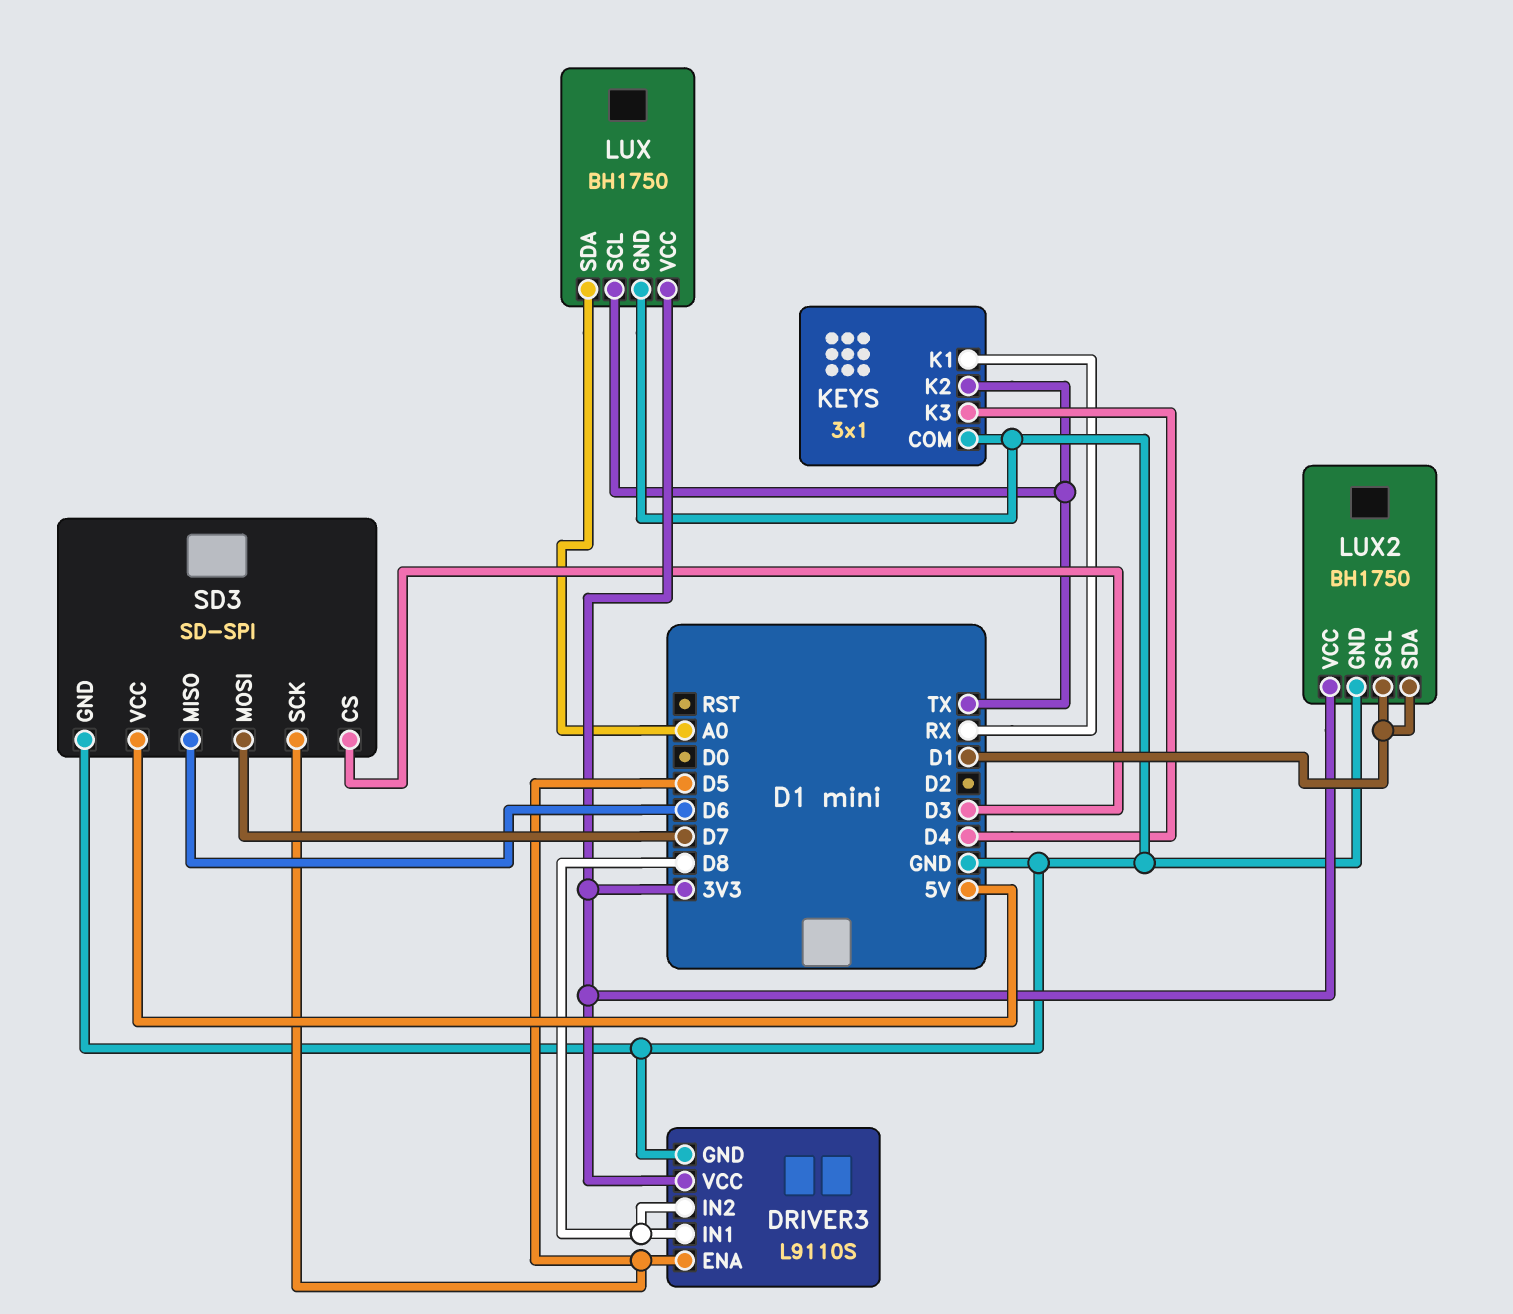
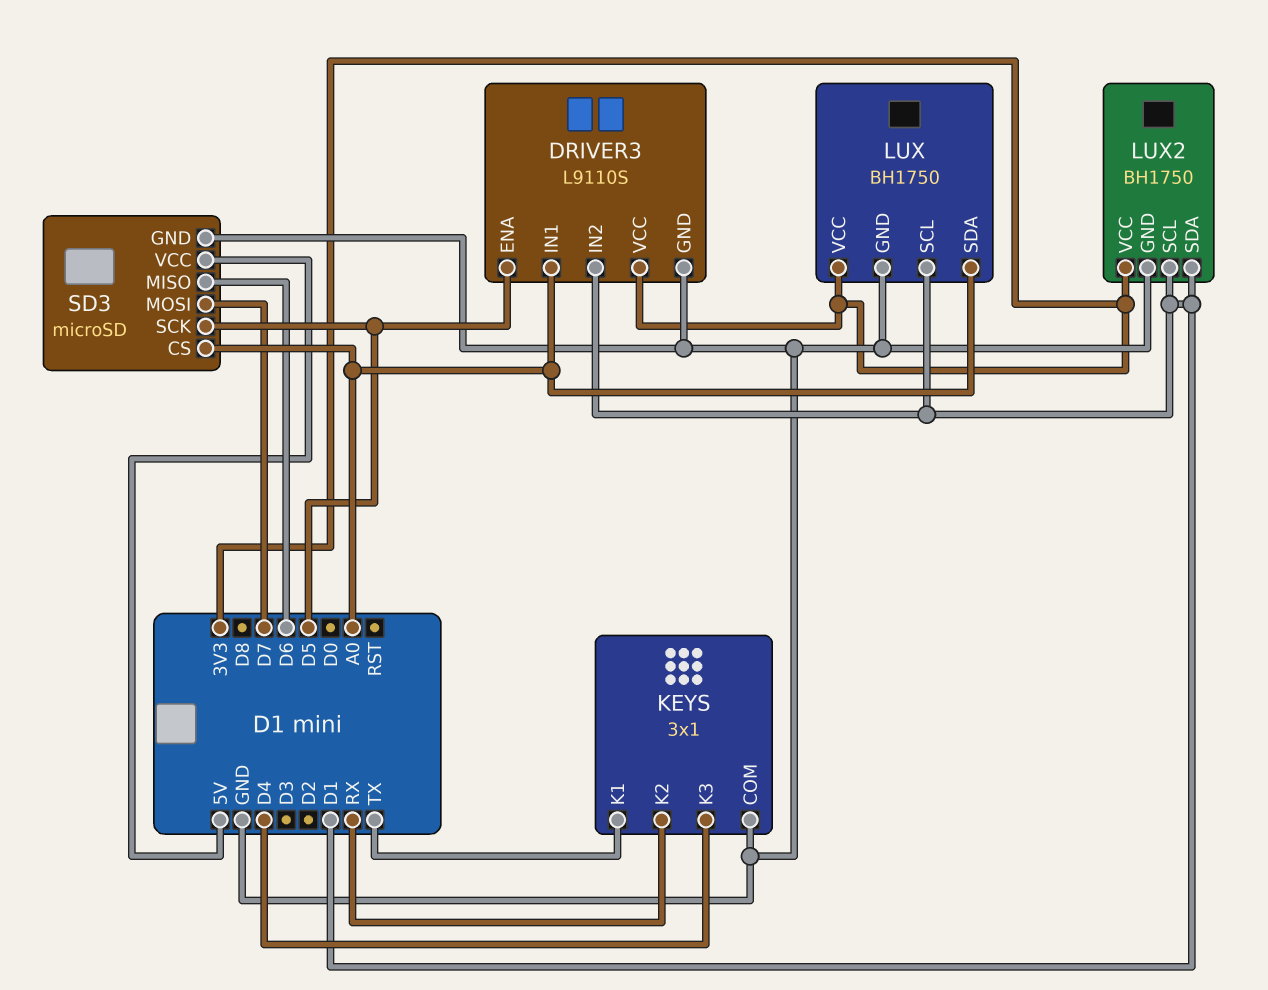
DRIVER3 pin IN1: D8 -> A0
DRIVER3 pin IN2: D8 -> D1
KEYS pin K1: RX -> TX
KEYS pin K2: TX -> RX
LUX pin SCL: TX -> D1
SD3: SD-SPI -> microSD
SD3 pin CS: D3 -> A0

